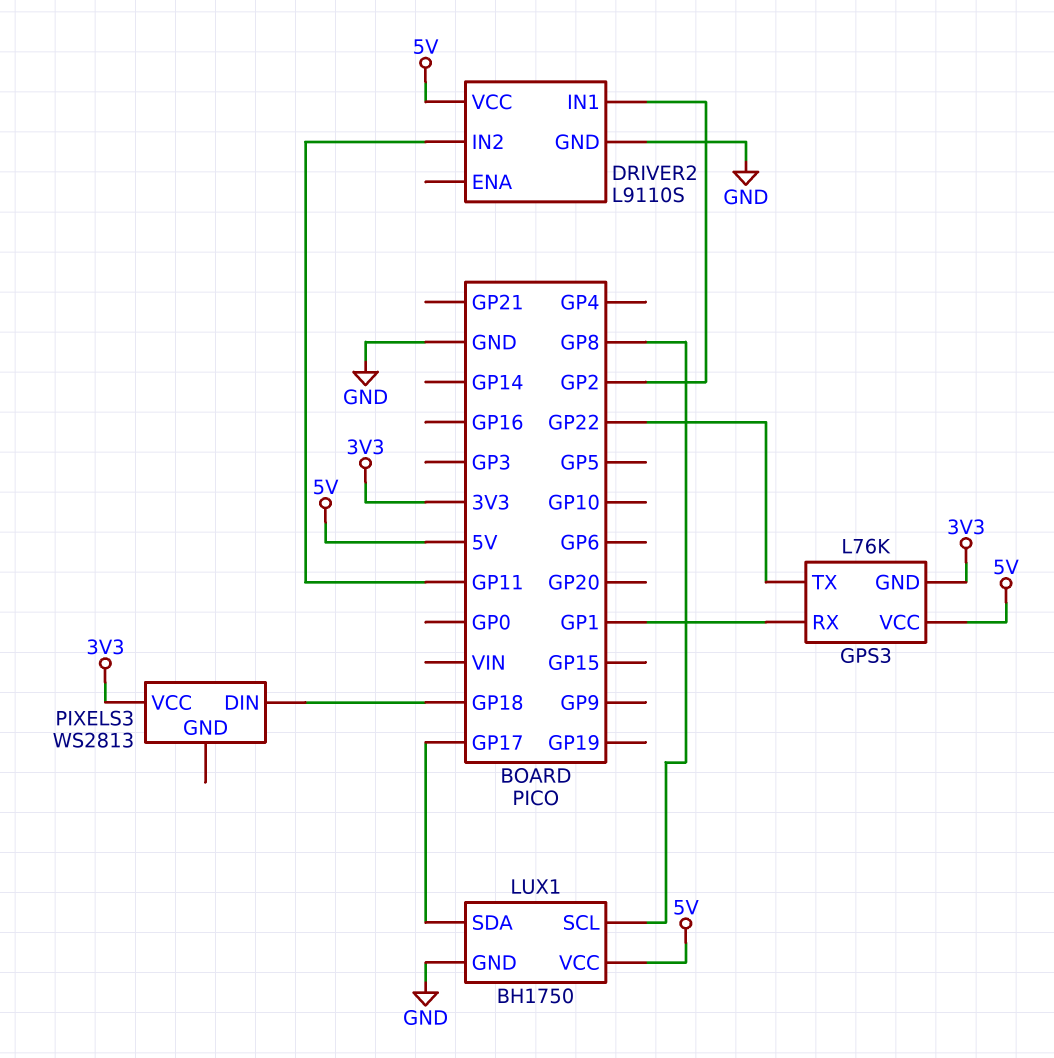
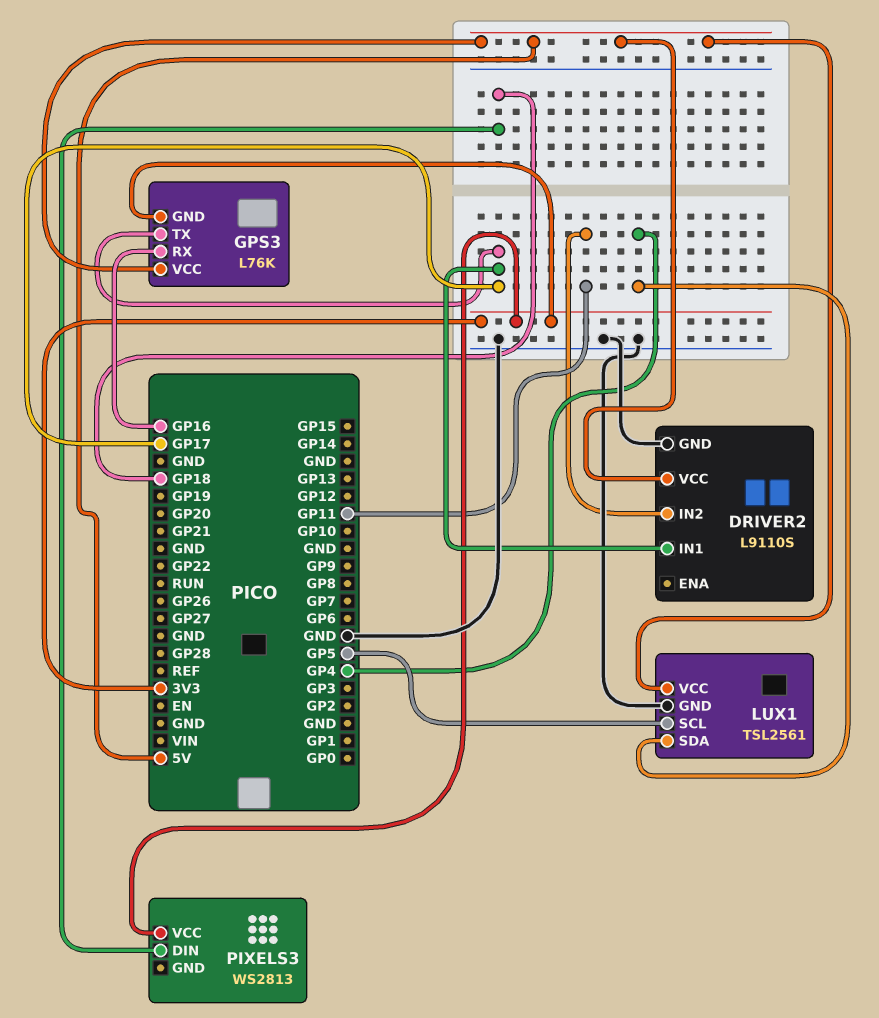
DRIVER2 pin IN1: GP2 -> GP17
GPS3 pin RX: GP1 -> GP16
GPS3 pin TX: GP22 -> GP17
LUX1: BH1750 -> TSL2561
LUX1 pin SCL: GP8 -> GP5
LUX1 pin SDA: GP17 -> GP4

